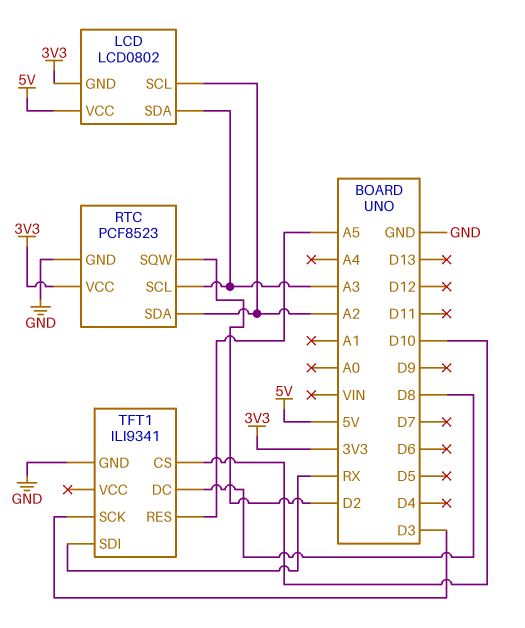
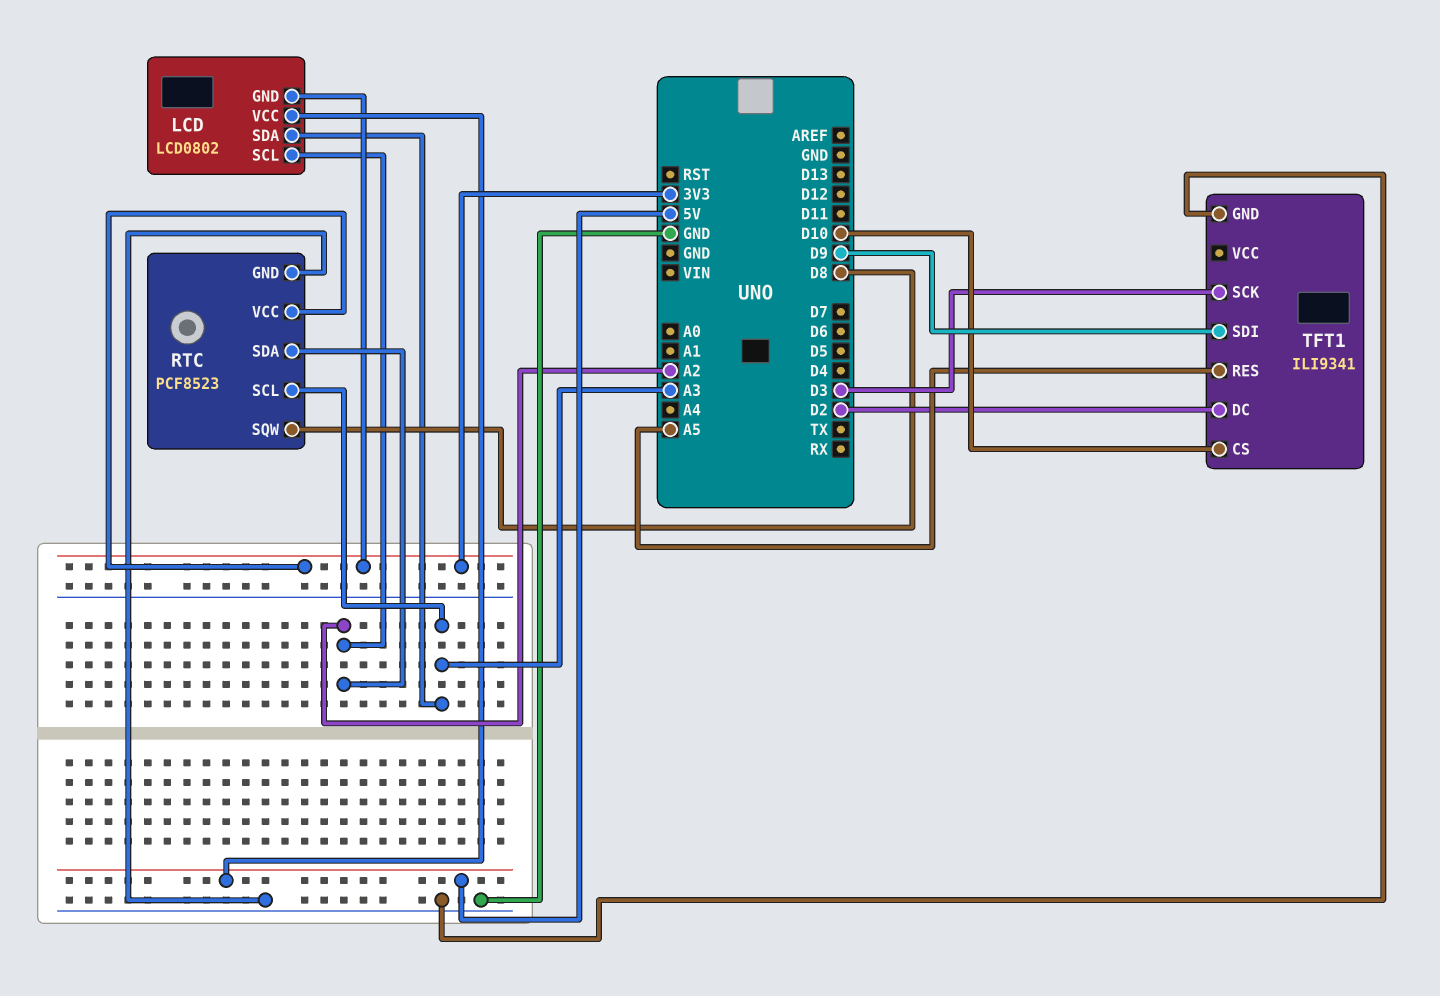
RTC pin SQW: D2 -> D8
TFT1 pin DC: D8 -> D2
TFT1 pin SDI: RX -> D9

